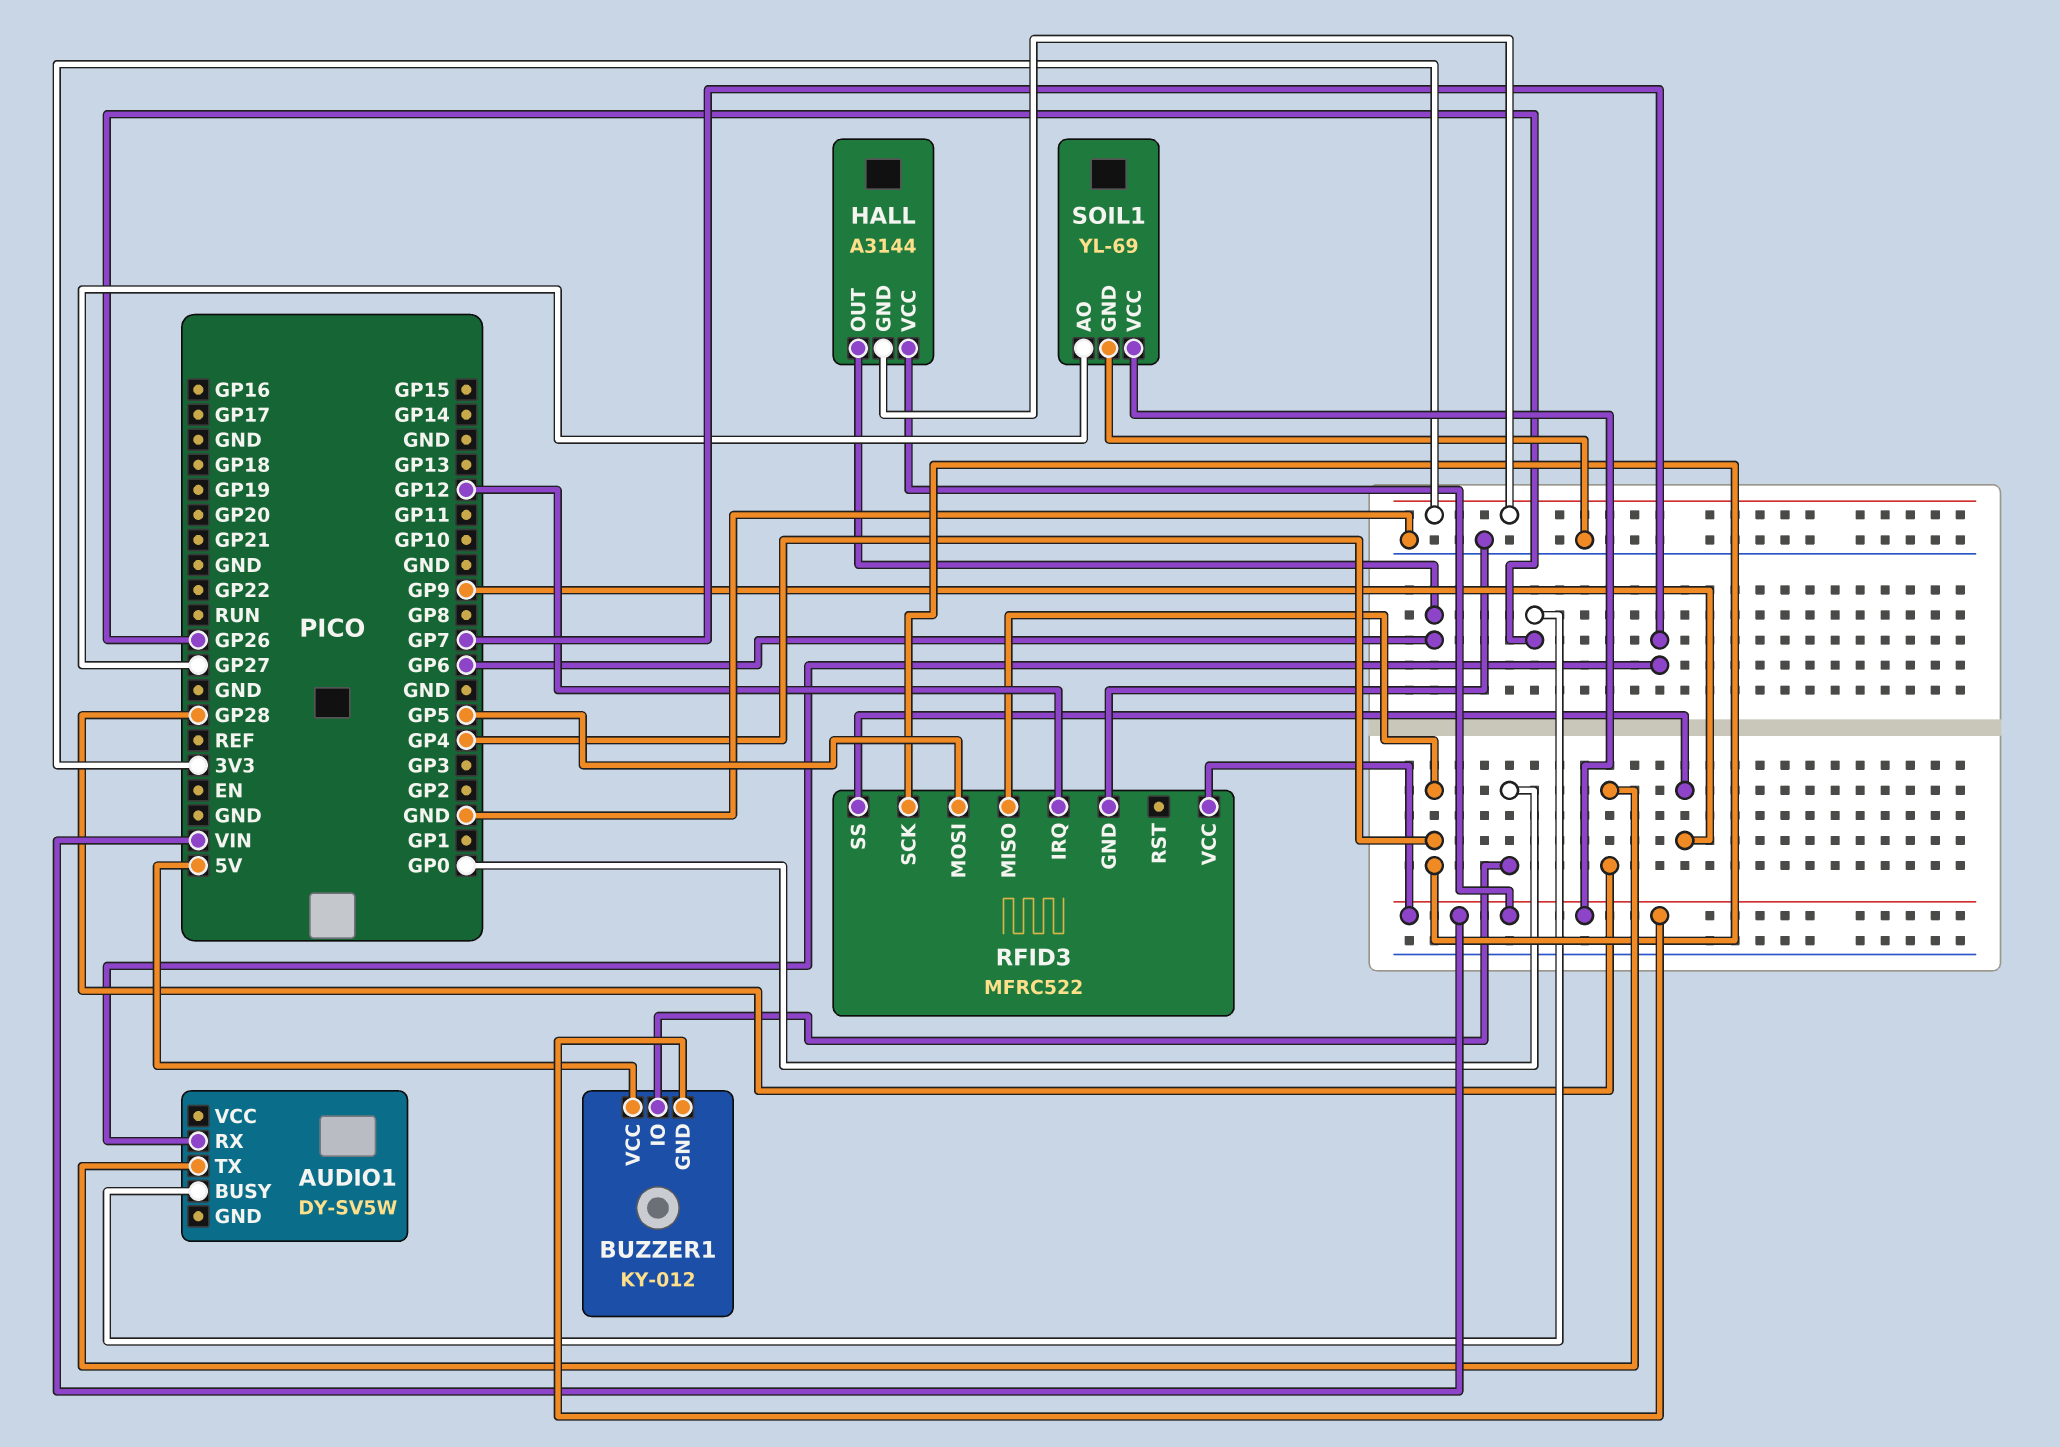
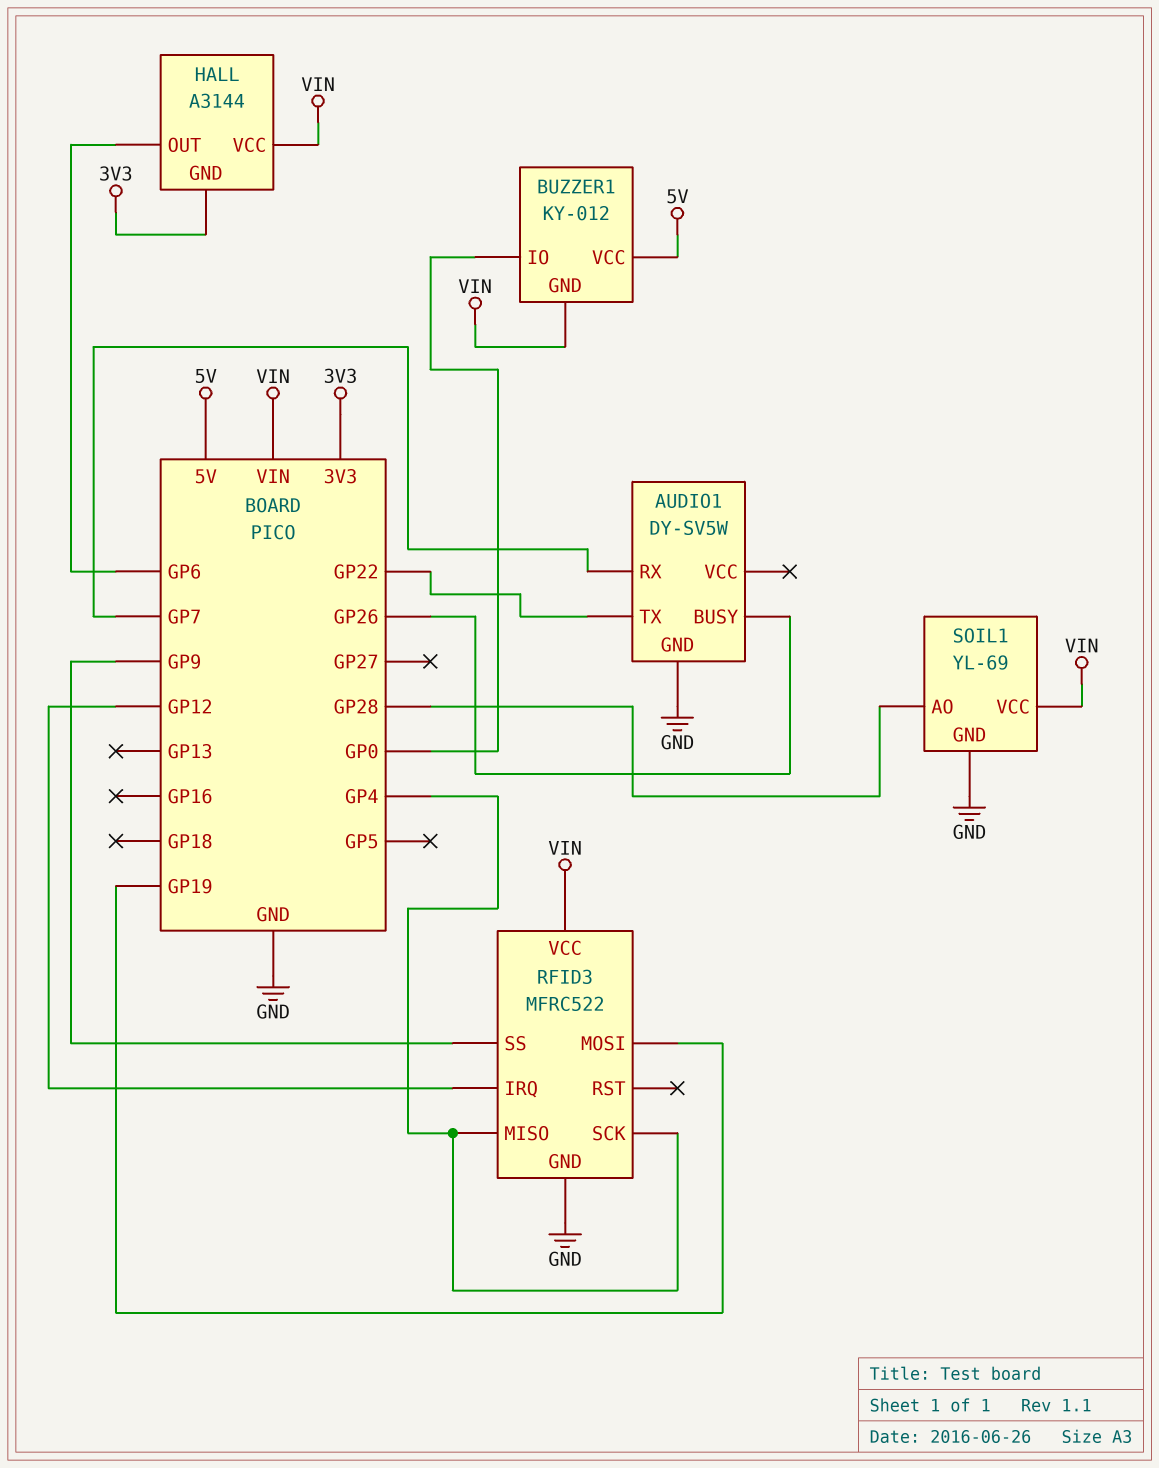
AUDIO1 pin GND: none -> GND
AUDIO1 pin TX: GP28 -> GP22
RFID3 pin MOSI: GP5 -> GP19
SOIL1 pin AO: GP27 -> GP28

